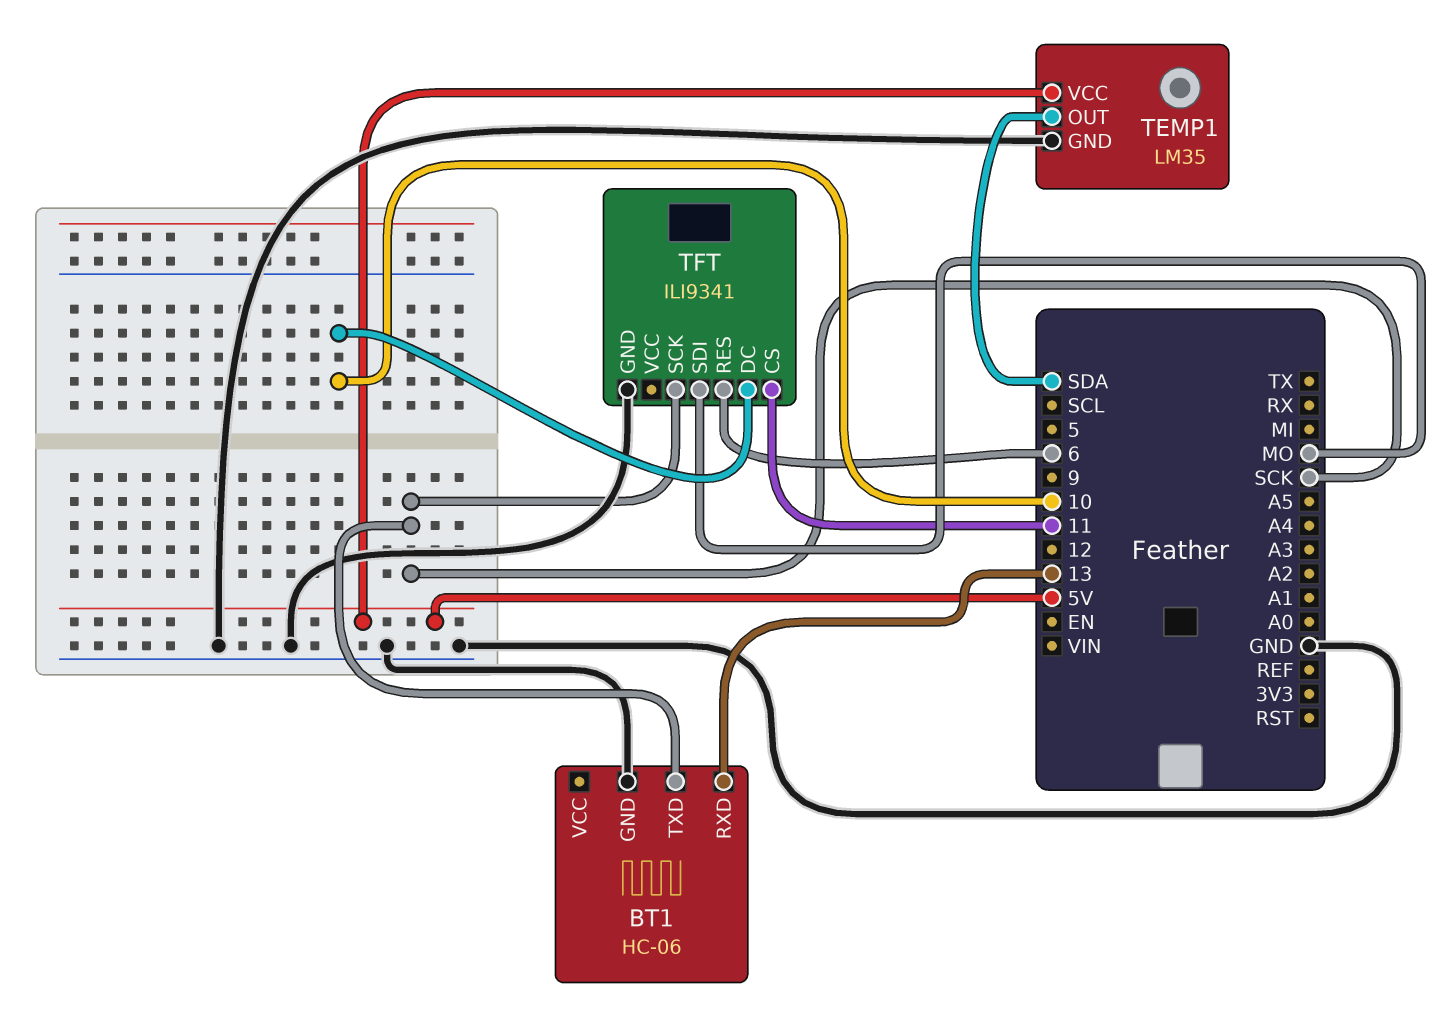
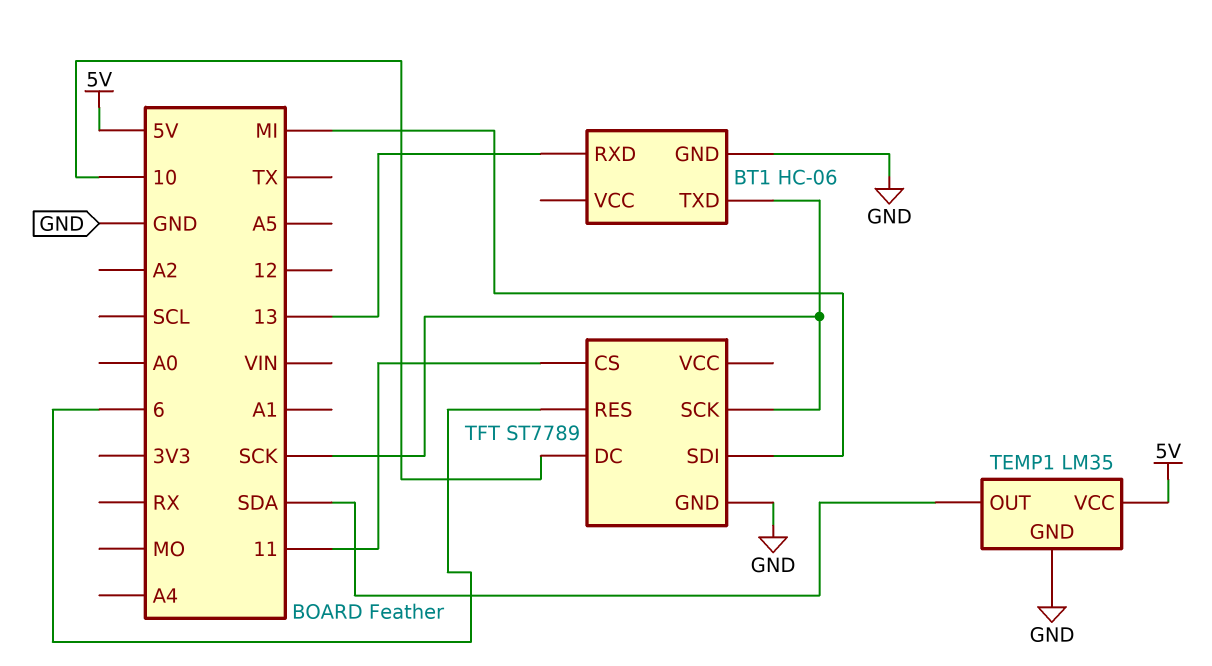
TFT: ILI9341 -> ST7789
TFT pin SDI: MO -> MI

